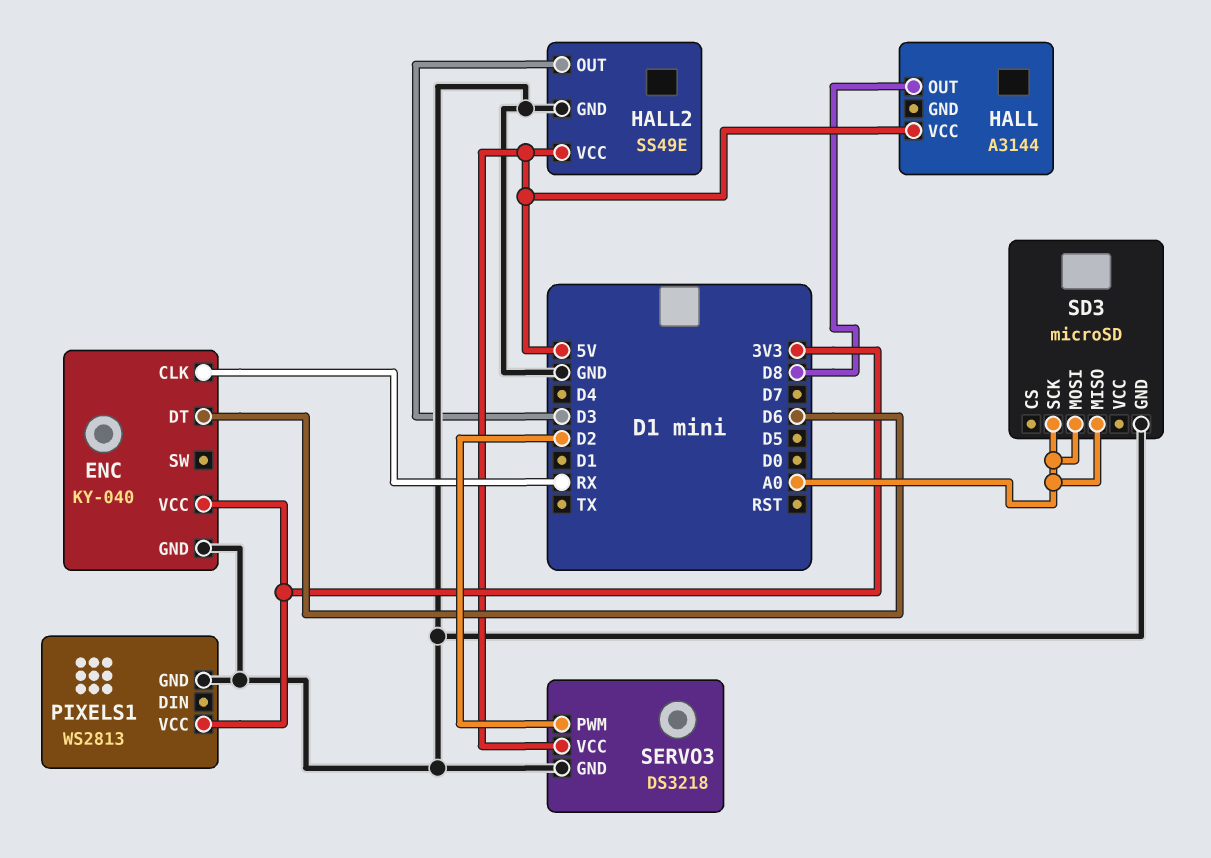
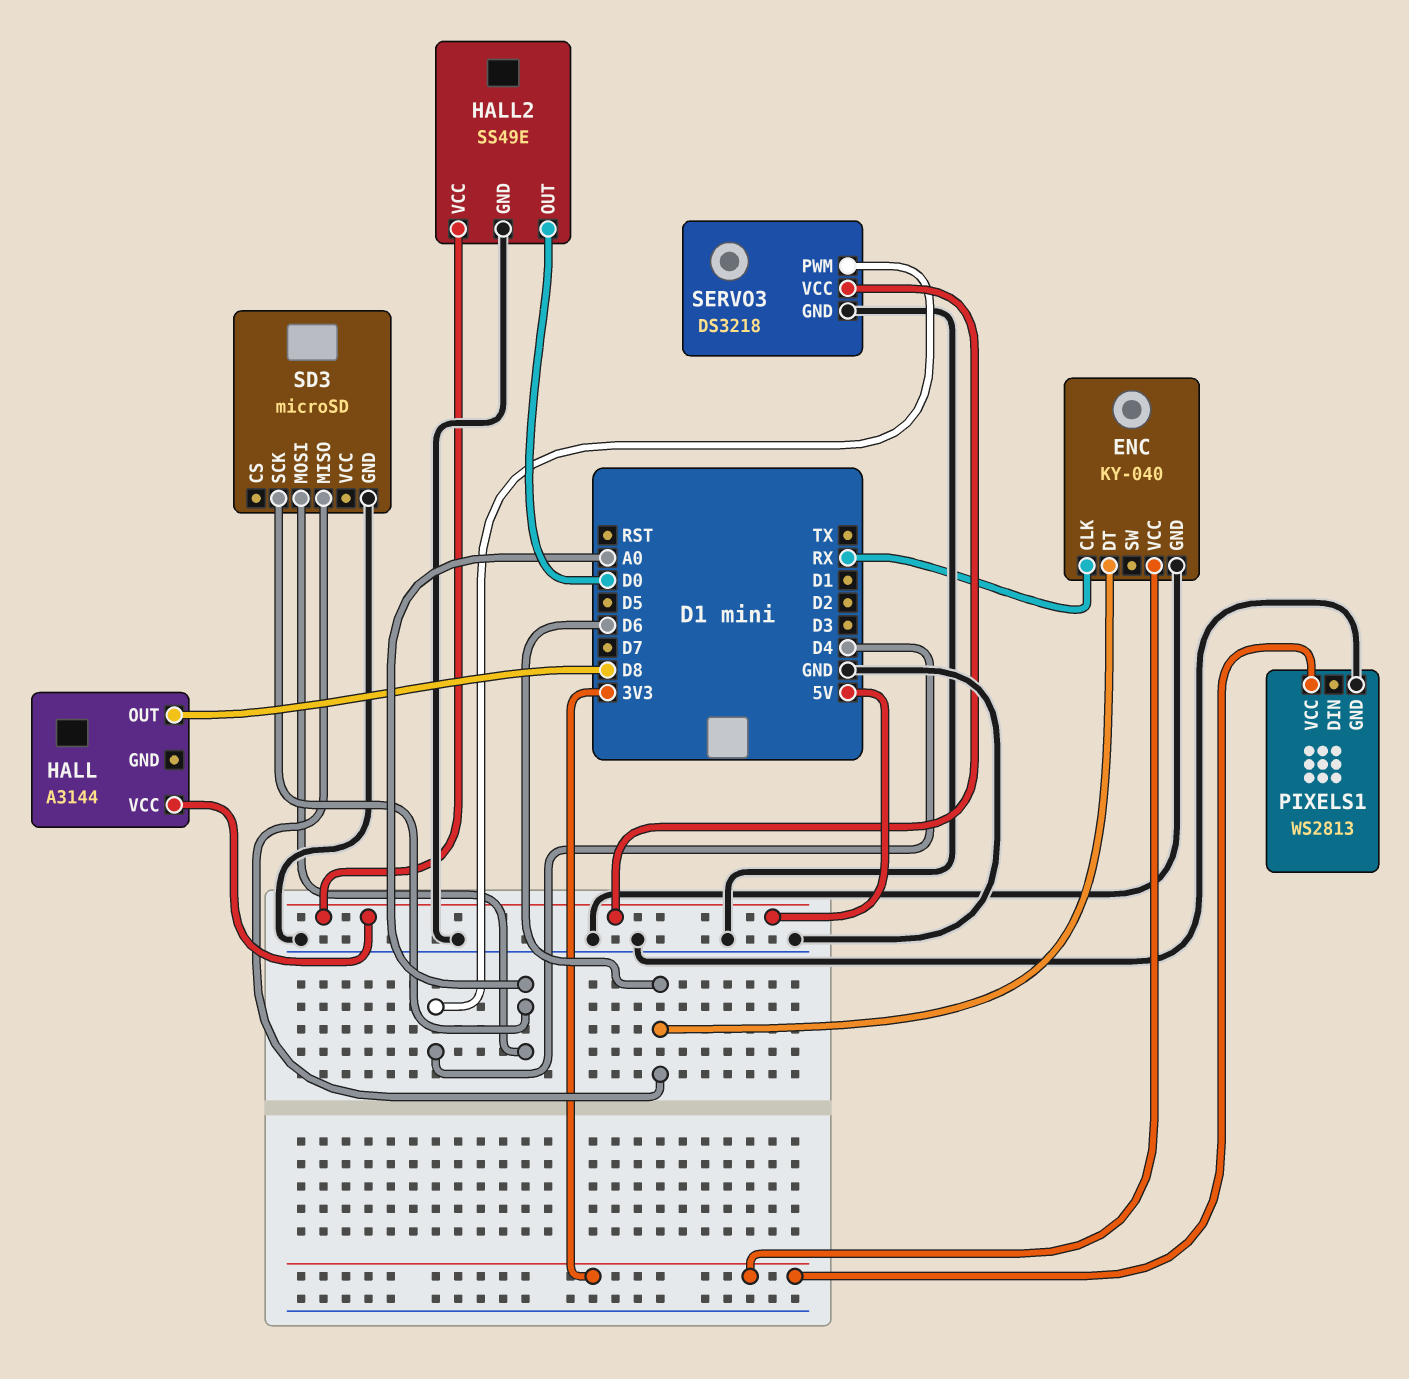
HALL2 pin OUT: D3 -> D0
SD3 pin MISO: A0 -> D6
SERVO3 pin PWM: D2 -> D4

